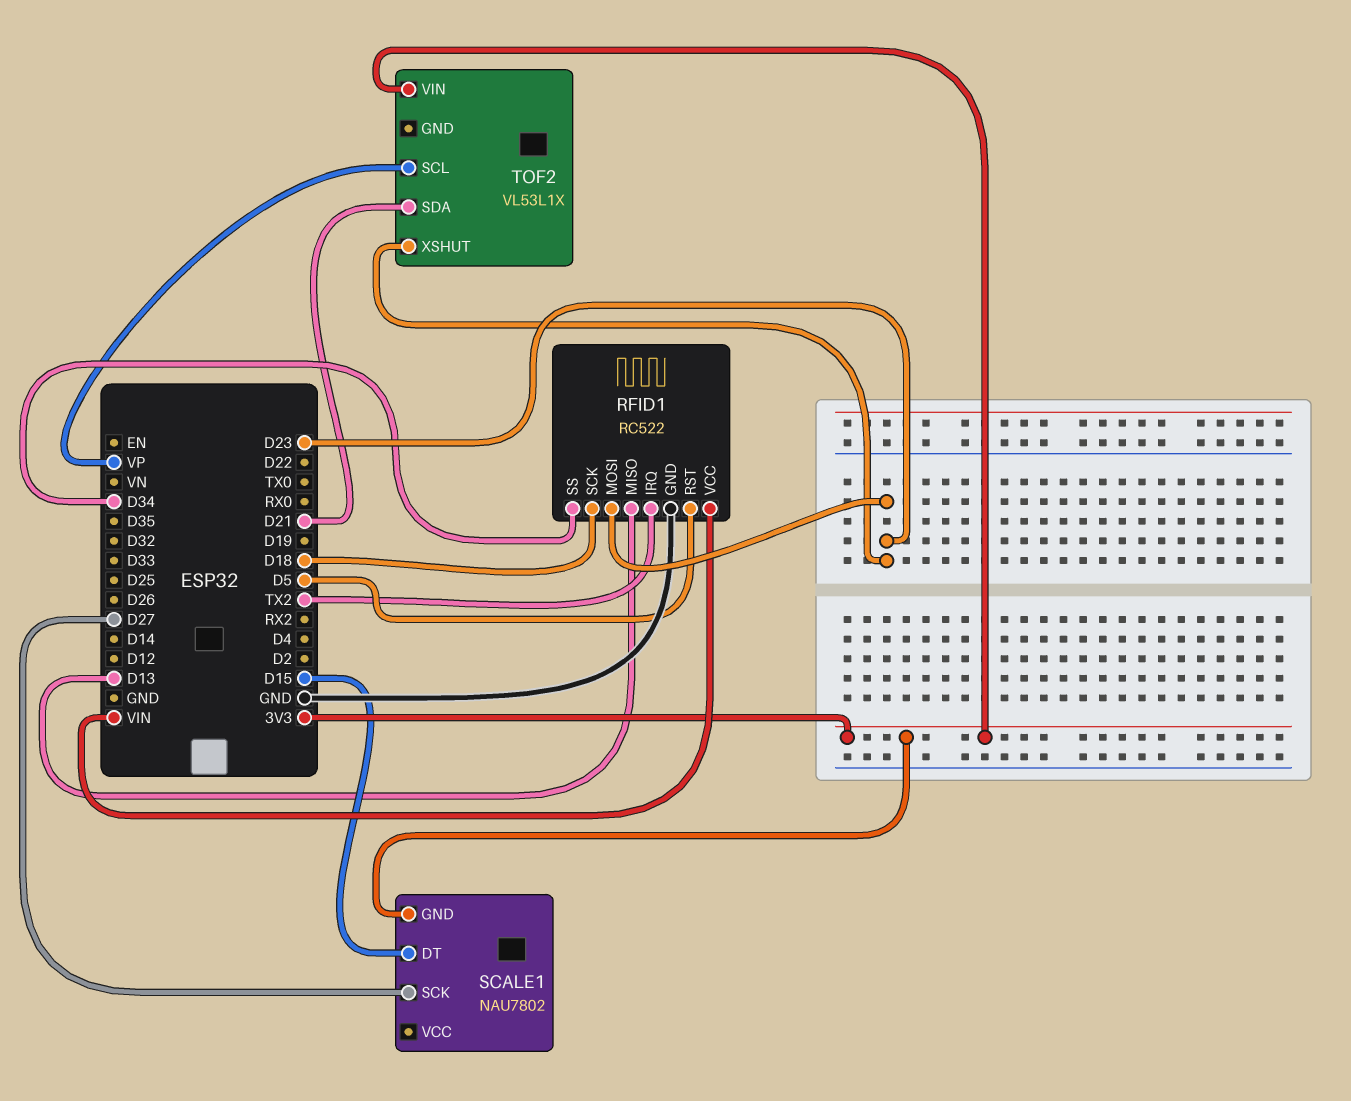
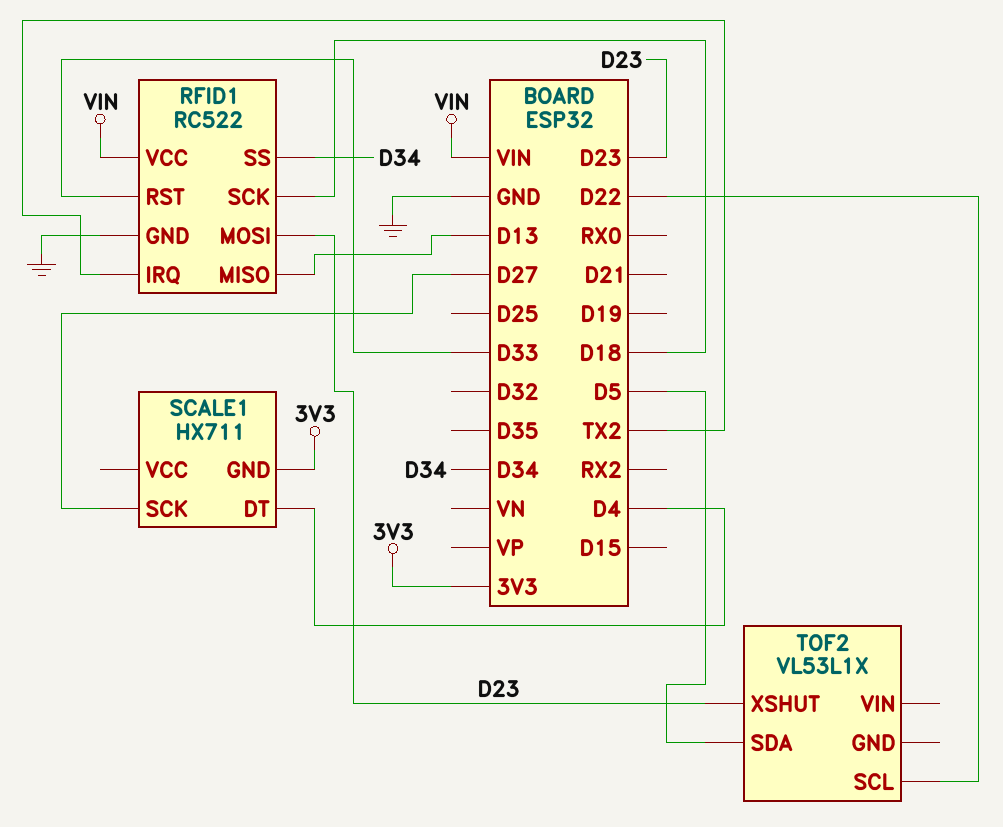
RFID1 pin RST: D5 -> D33
SCALE1: NAU7802 -> HX711
SCALE1 pin DT: D15 -> D4
TOF2 pin SCL: VP -> D22
TOF2 pin SDA: D21 -> D5
TOF2 pin VIN: 3V3 -> none

